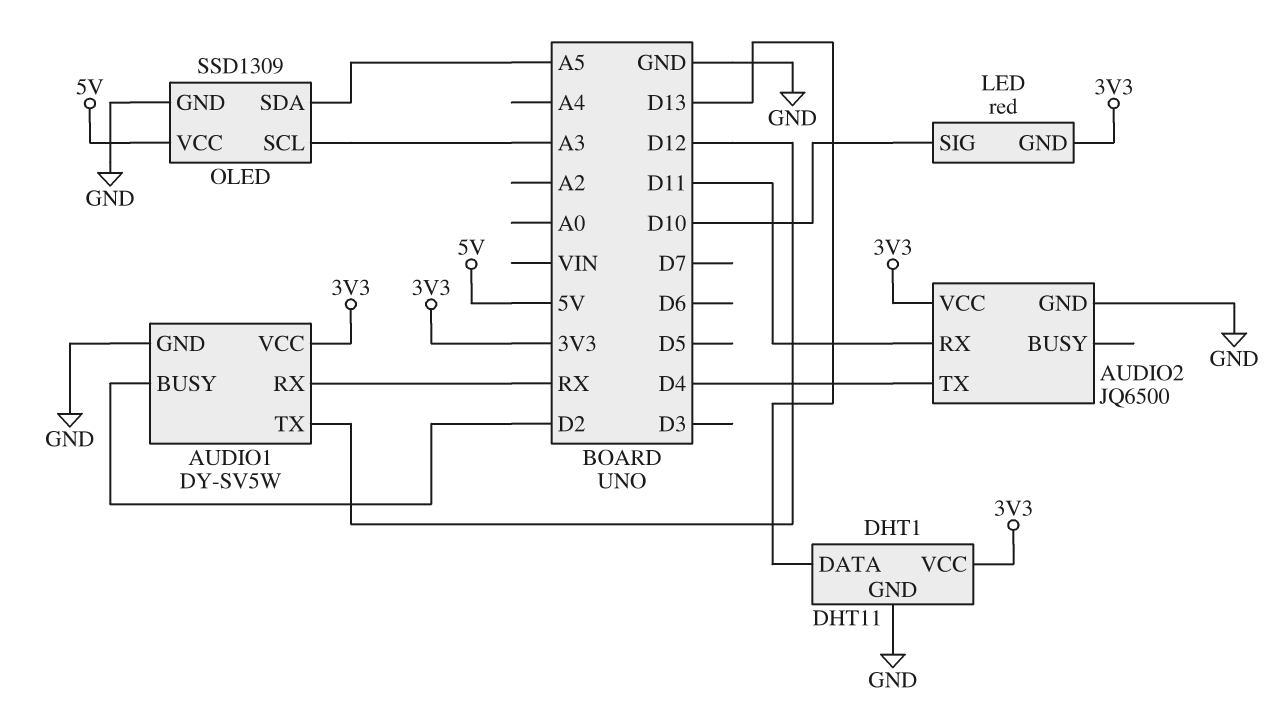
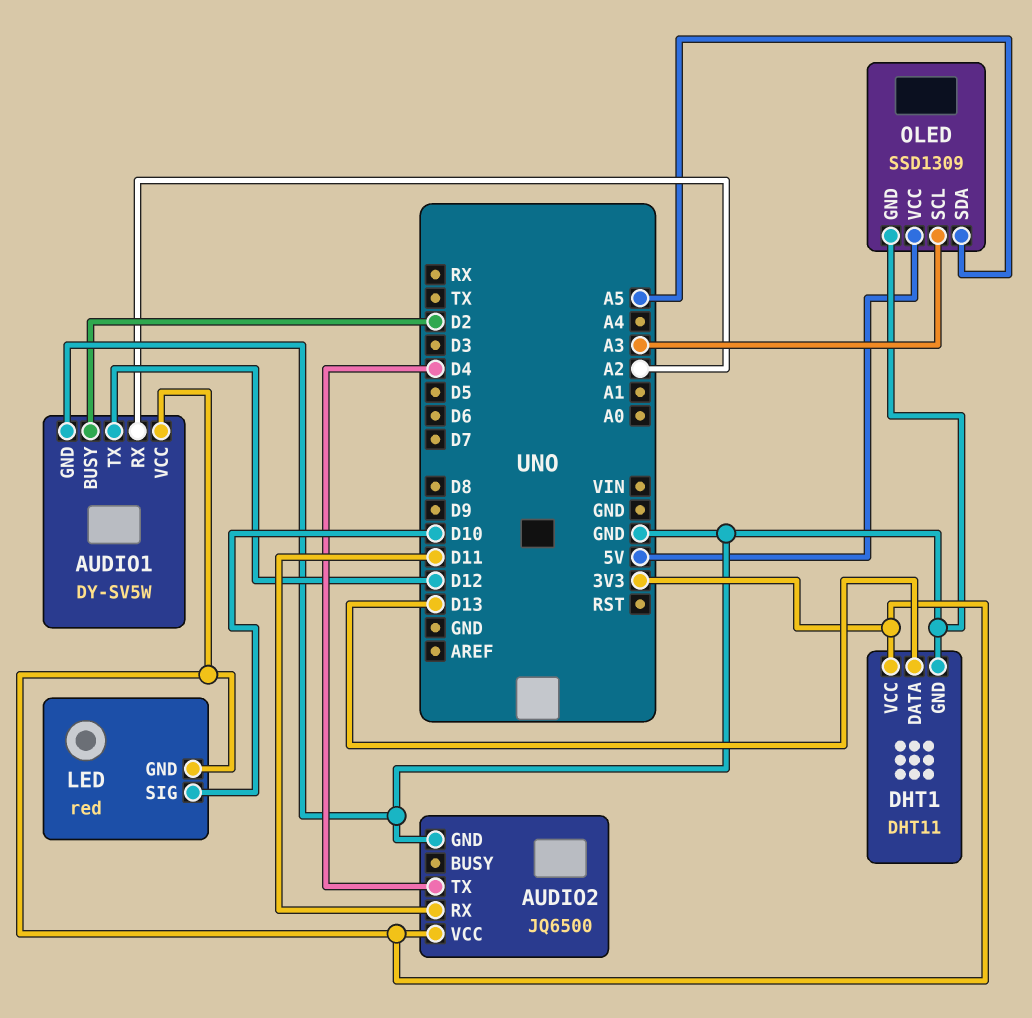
AUDIO1 pin RX: RX -> A2

